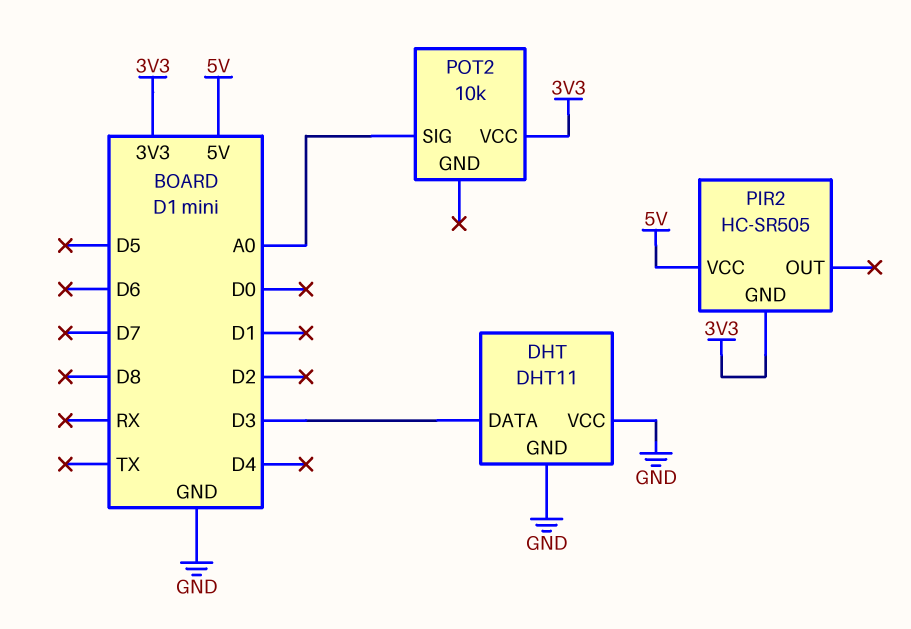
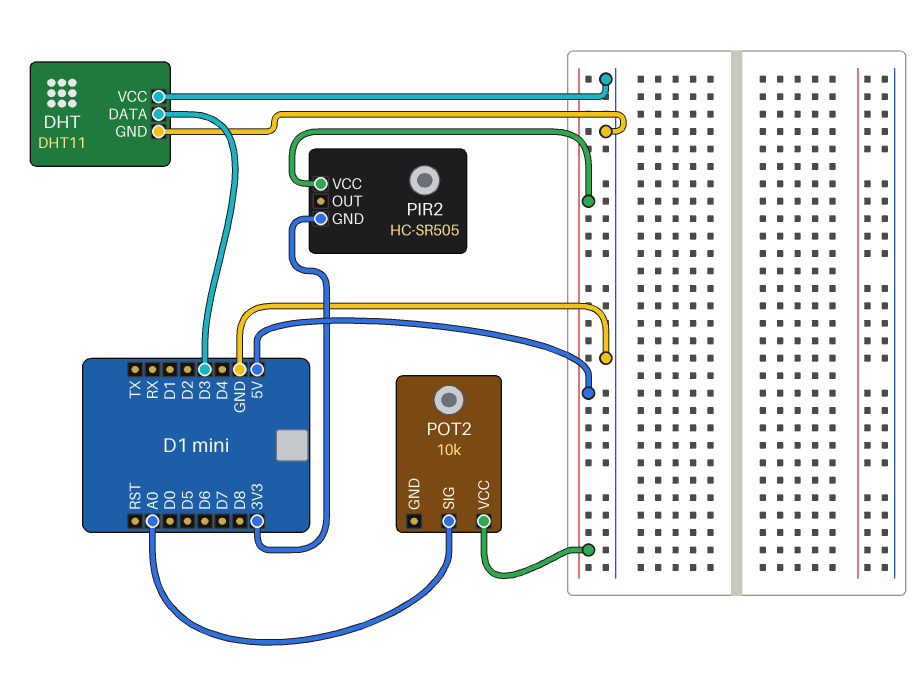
POT2 pin VCC: 3V3 -> 5V

